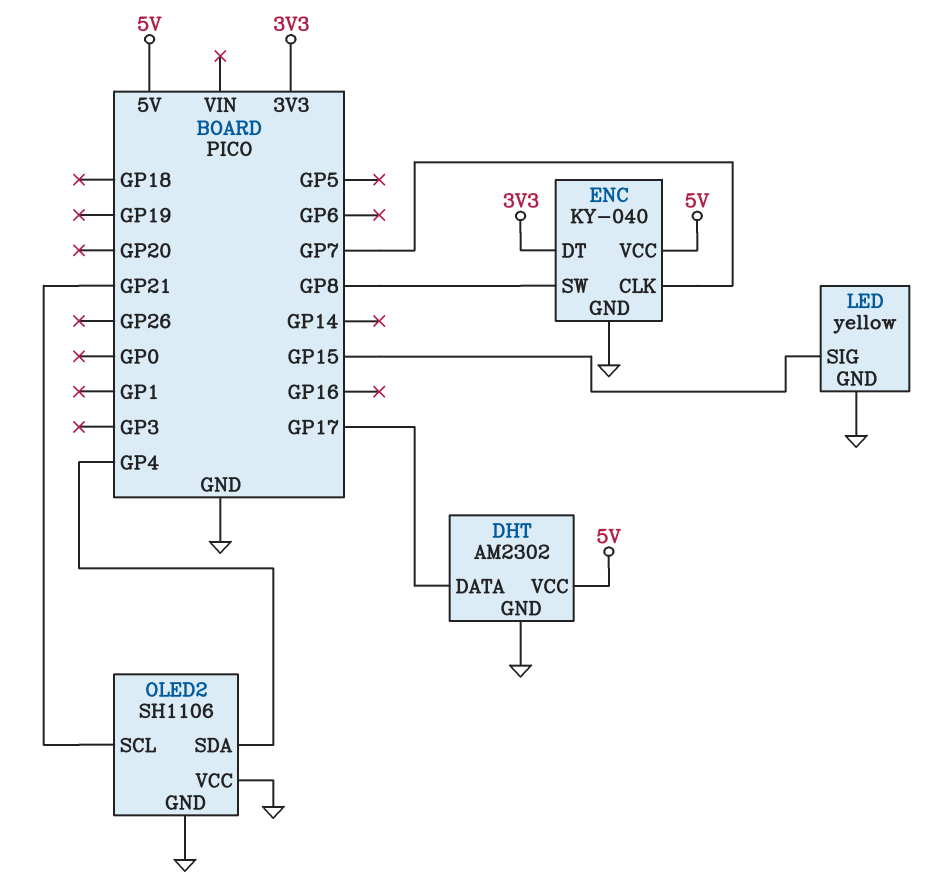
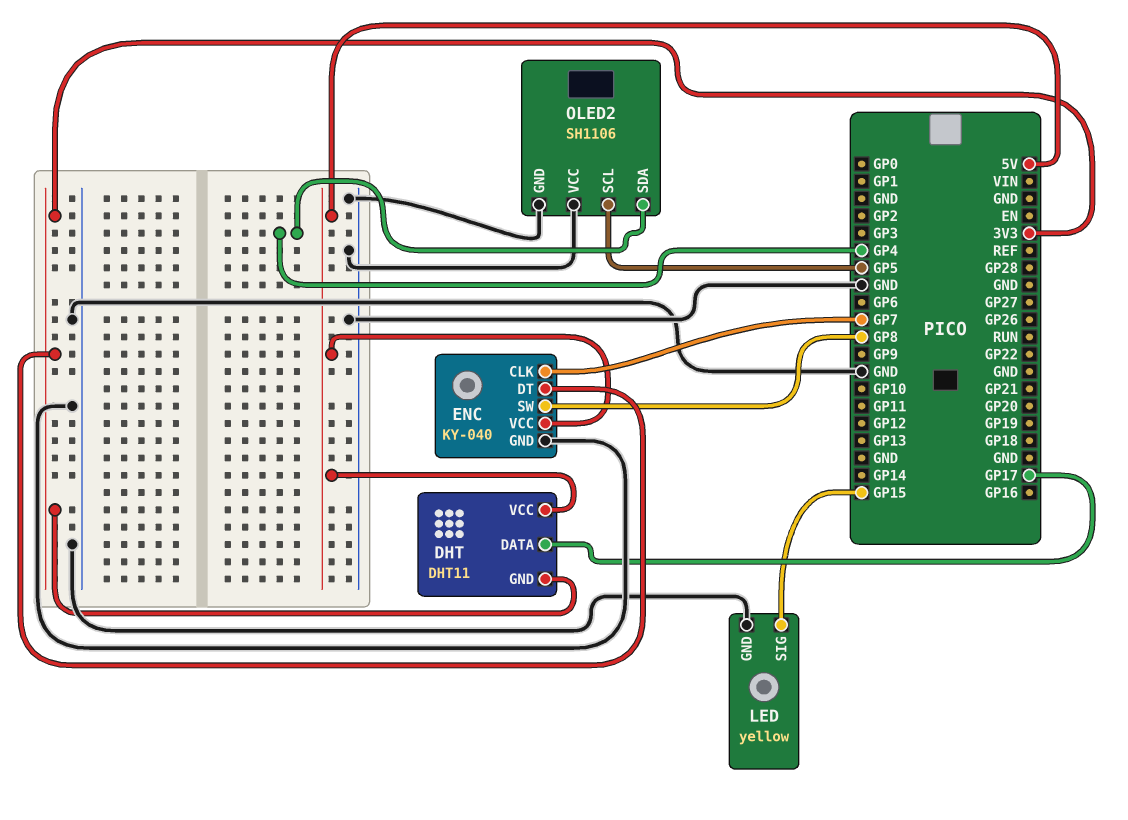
DHT: AM2302 -> DHT11
DHT pin GND: GND -> 3V3
OLED2 pin SCL: GP21 -> GP5

